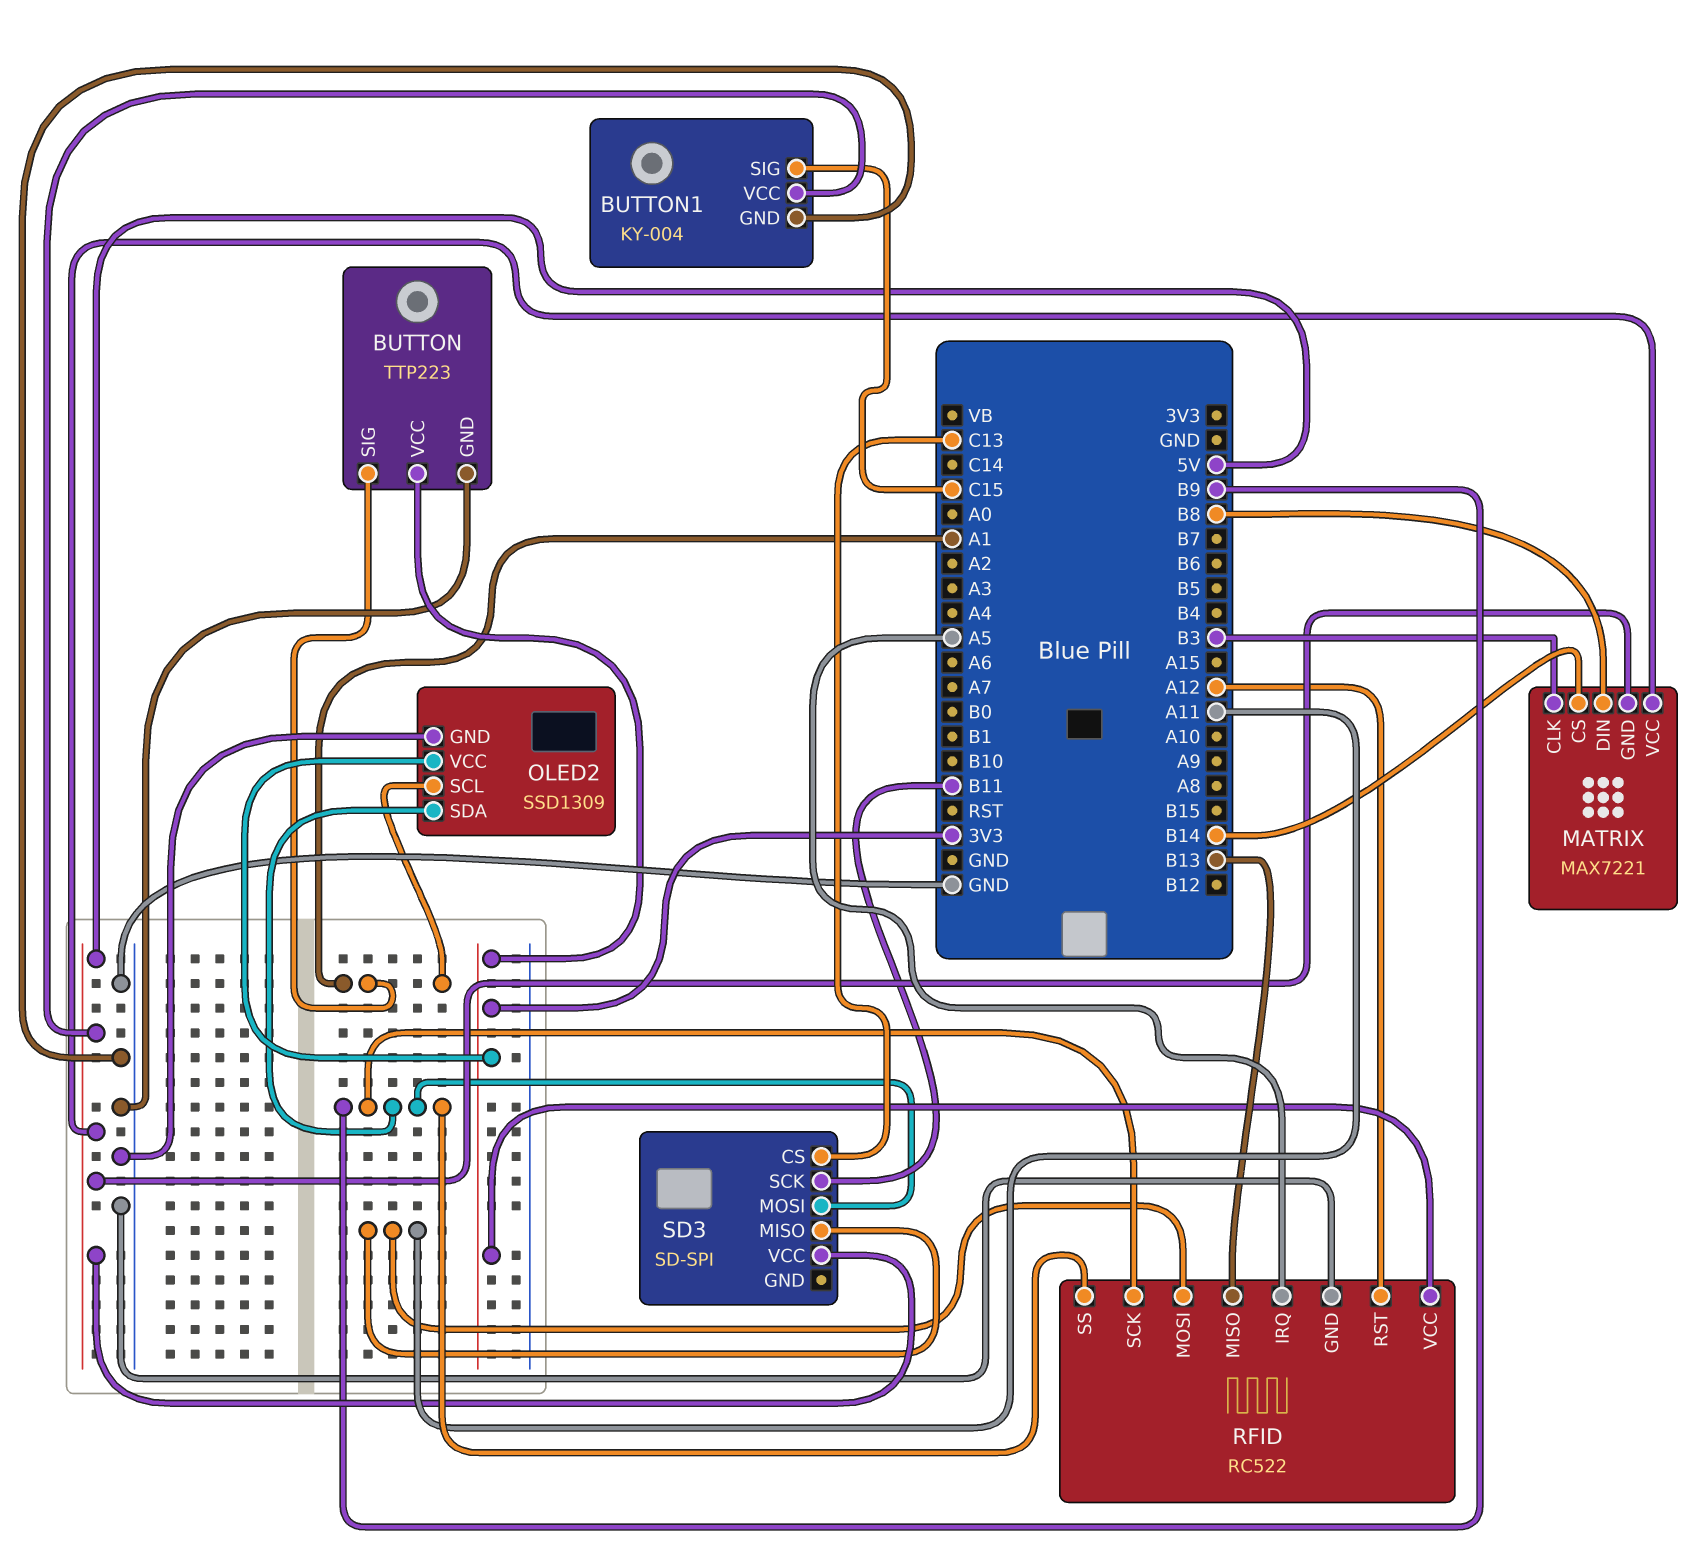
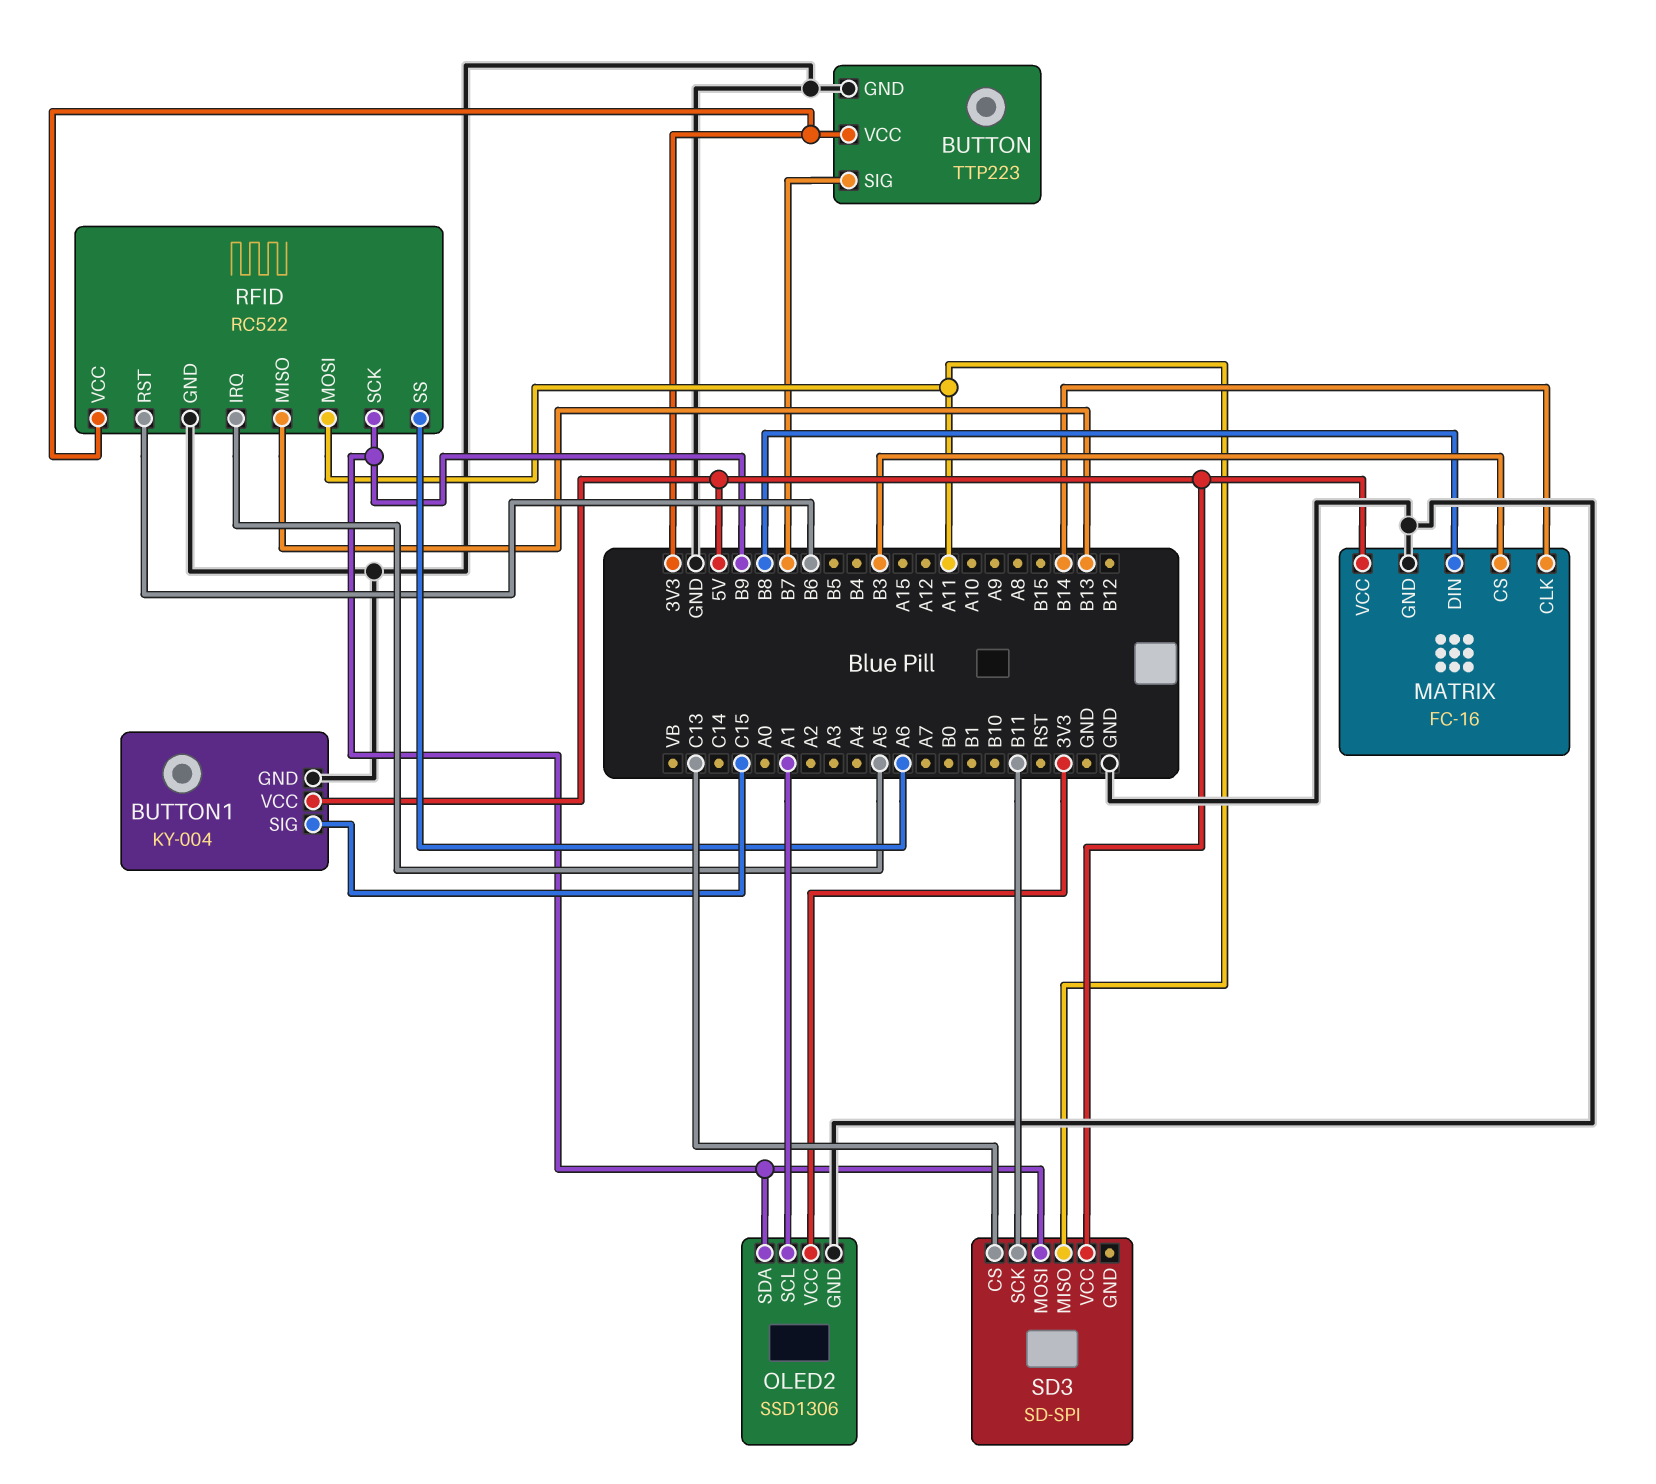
BUTTON pin SIG: A1 -> B7
MATRIX: MAX7221 -> FC-16
MATRIX pin CLK: B3 -> B14
MATRIX pin CS: B14 -> B3
MATRIX pin GND: 5V -> GND
OLED2: SSD1309 -> SSD1306
RFID pin RST: A12 -> B6
RFID pin SS: B9 -> A6

